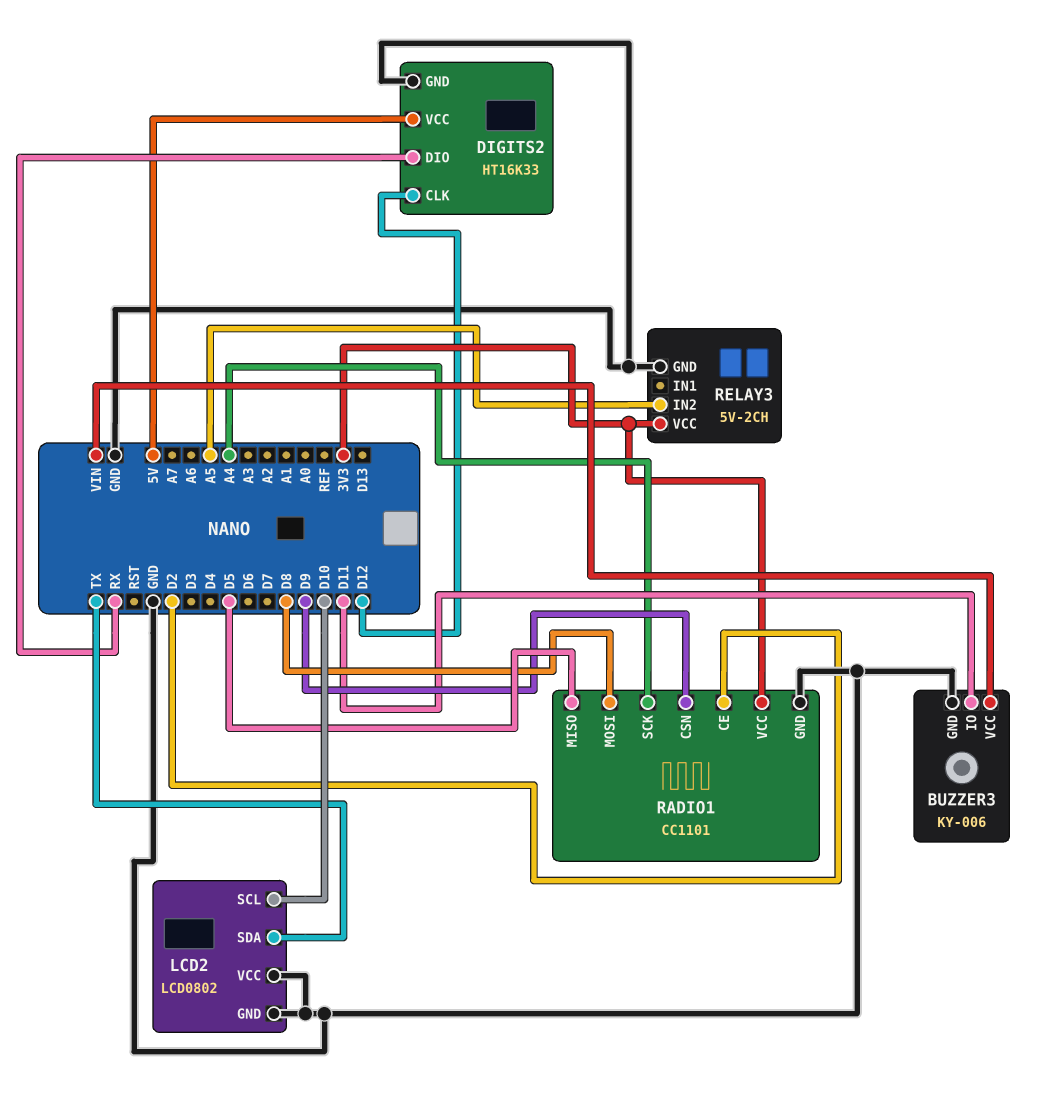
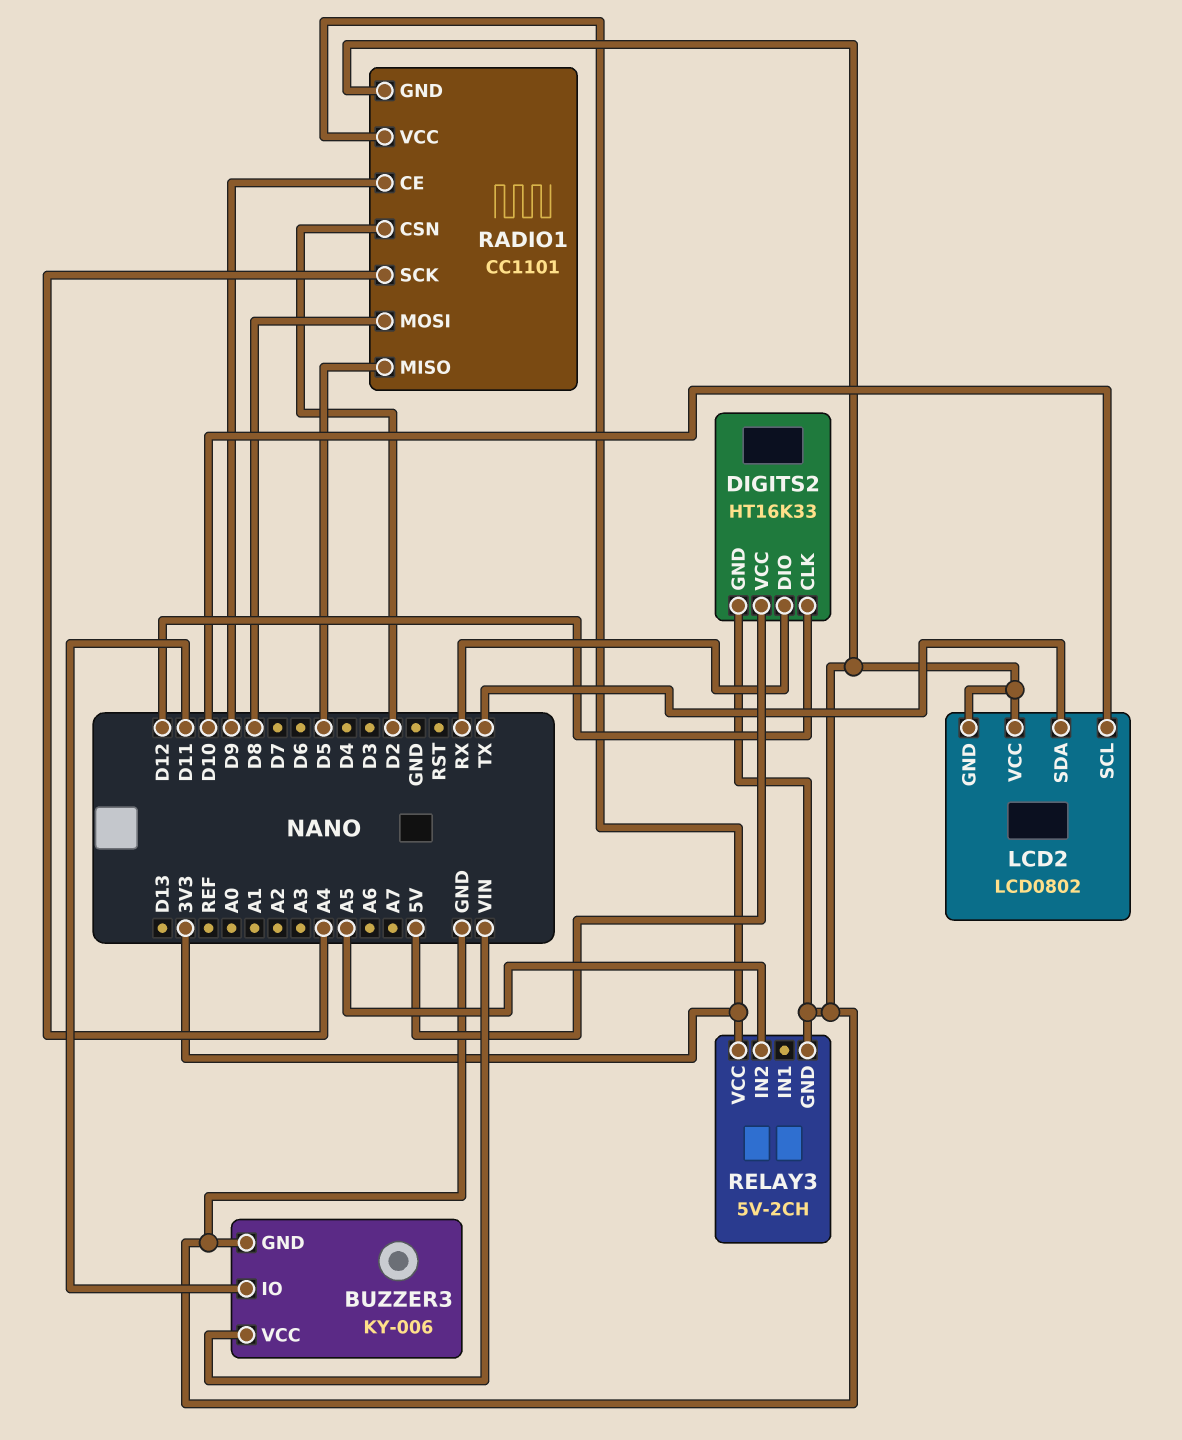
RADIO1 pin CE: D2 -> D9
RADIO1 pin CSN: D9 -> D2

